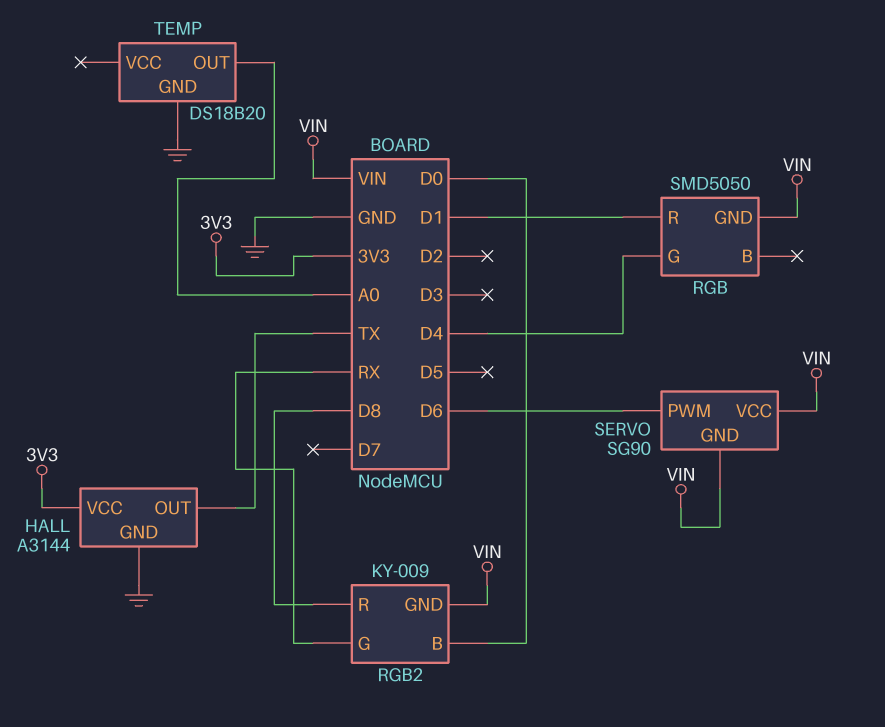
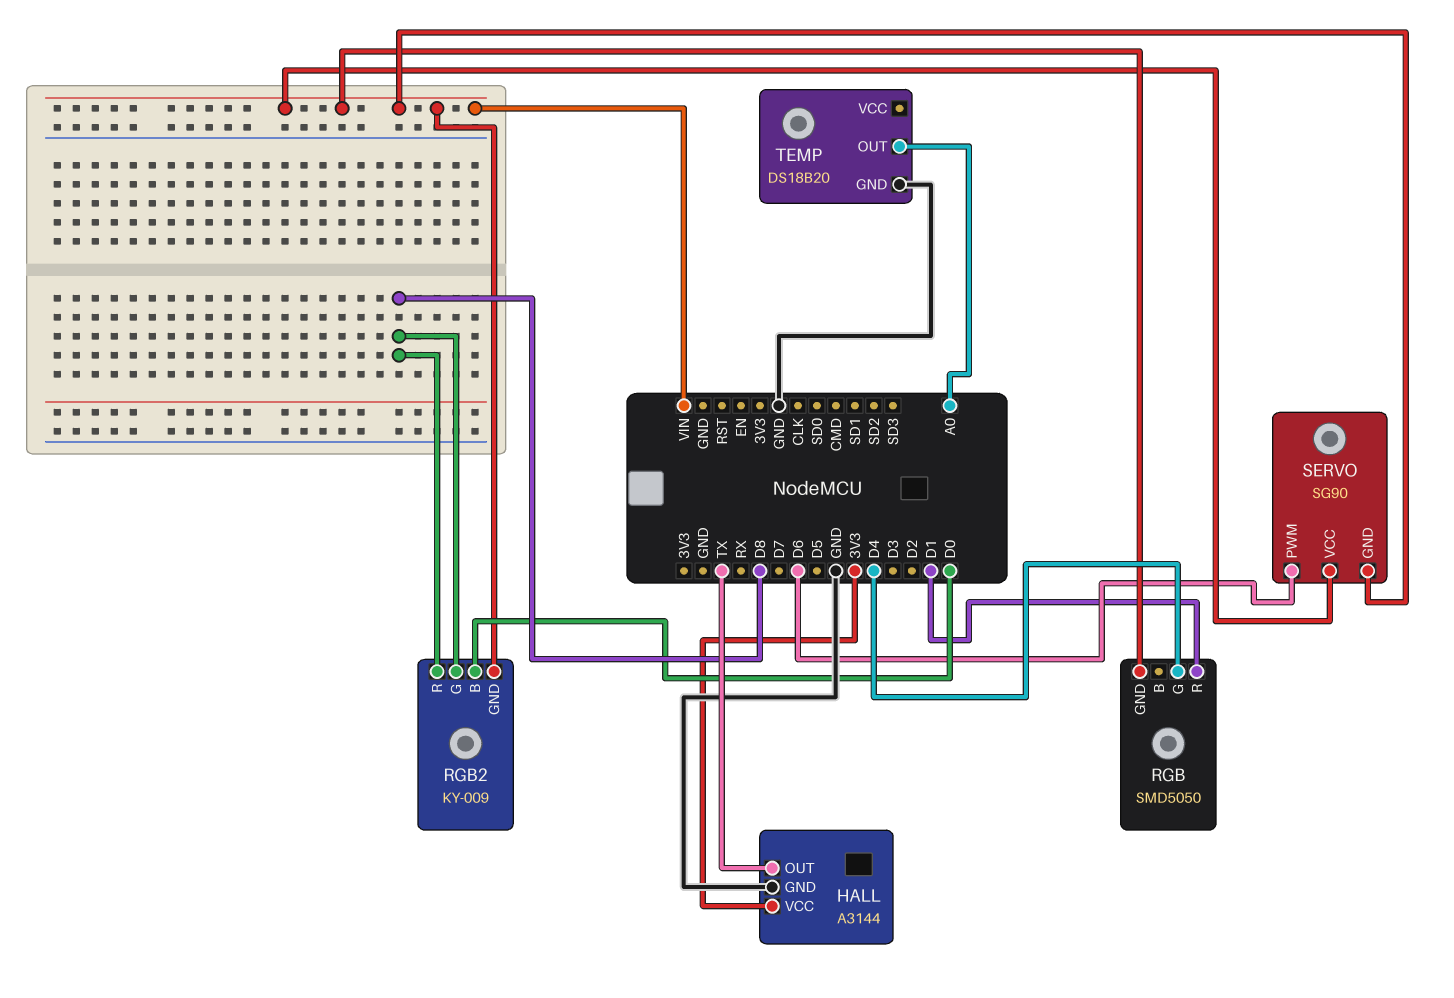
RGB2 pin G: RX -> D8

